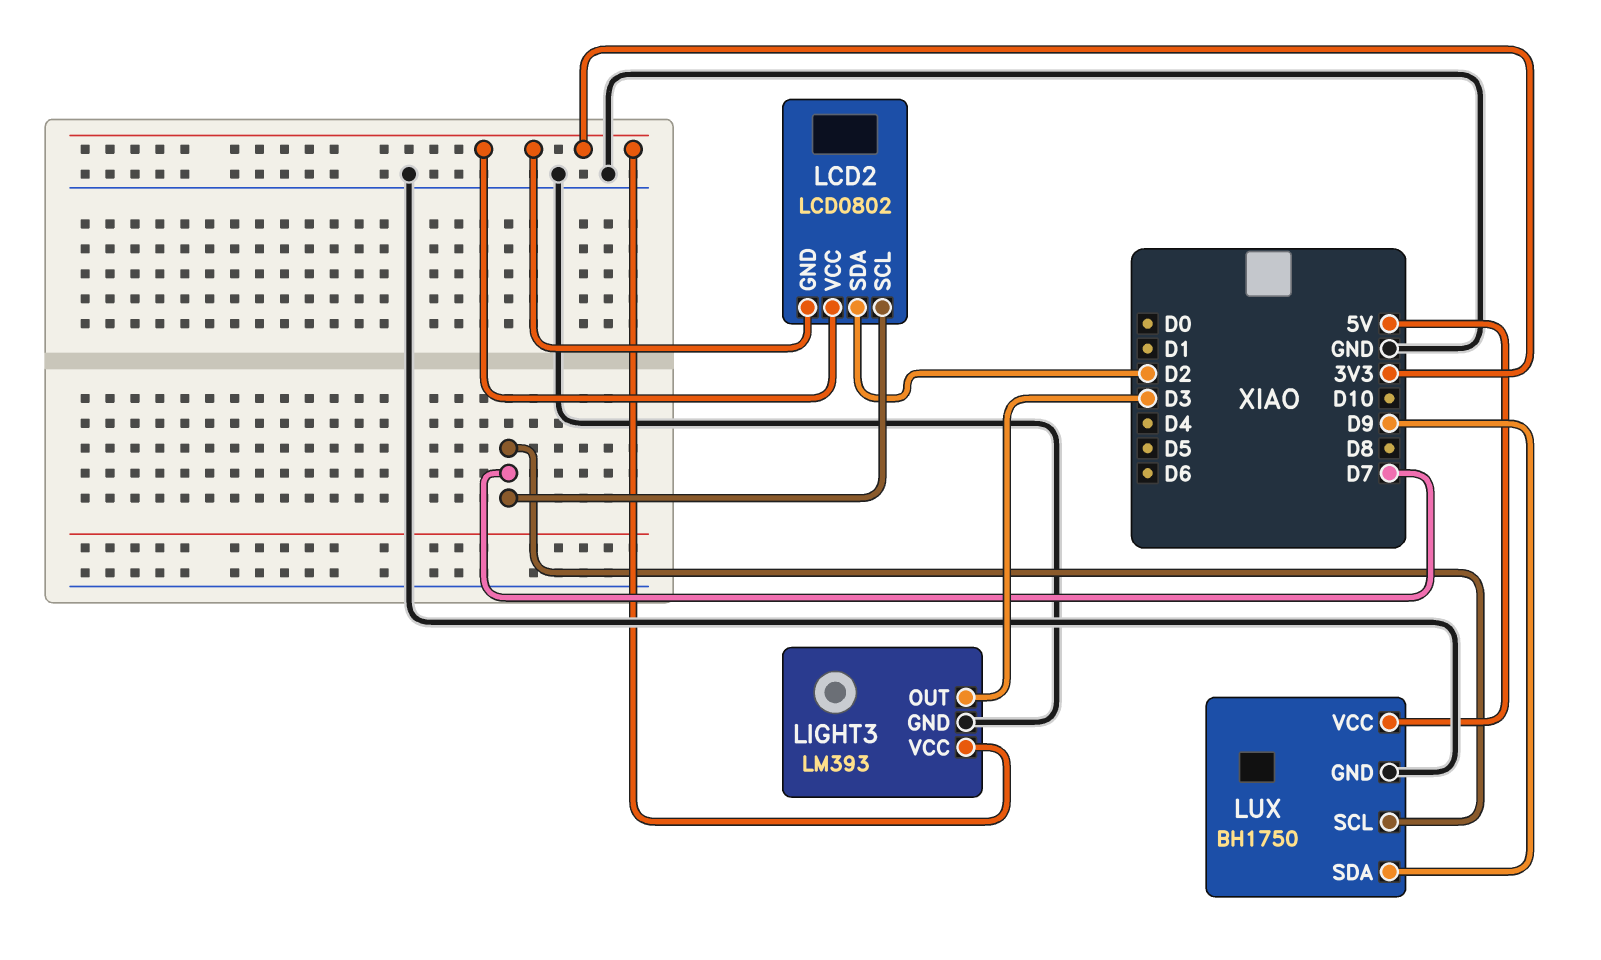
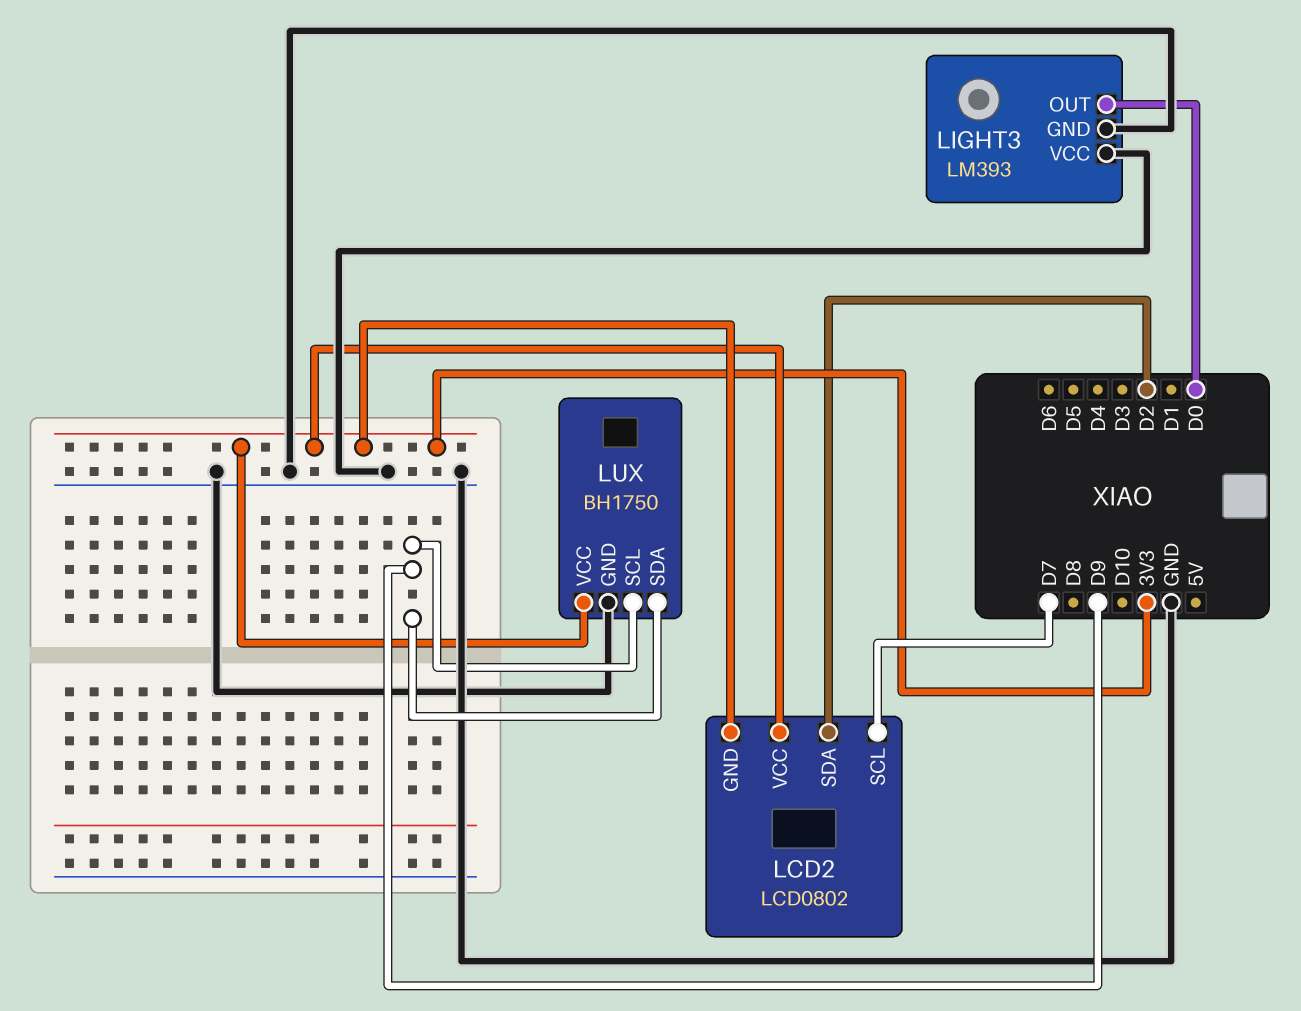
LIGHT3 pin OUT: D3 -> D0
LIGHT3 pin VCC: 3V3 -> GND
LUX pin SCL: D7 -> D9
LUX pin VCC: 5V -> 3V3

